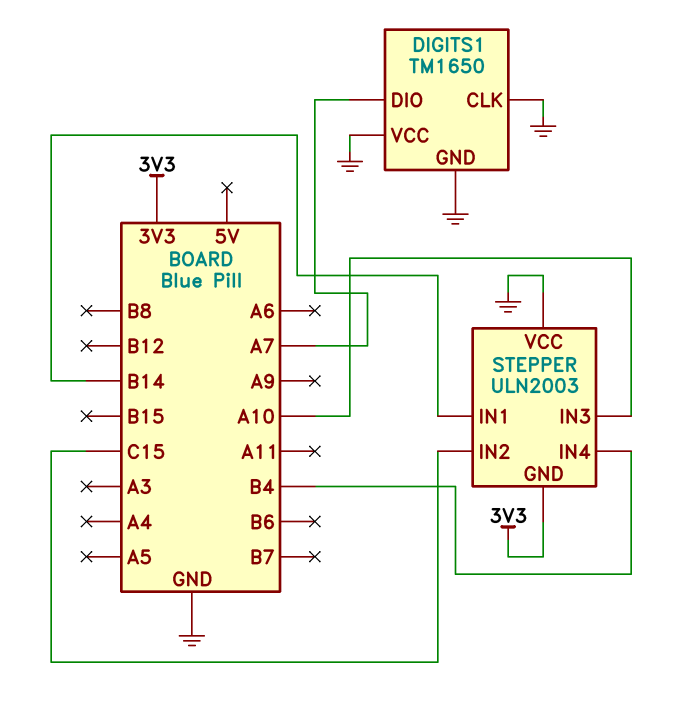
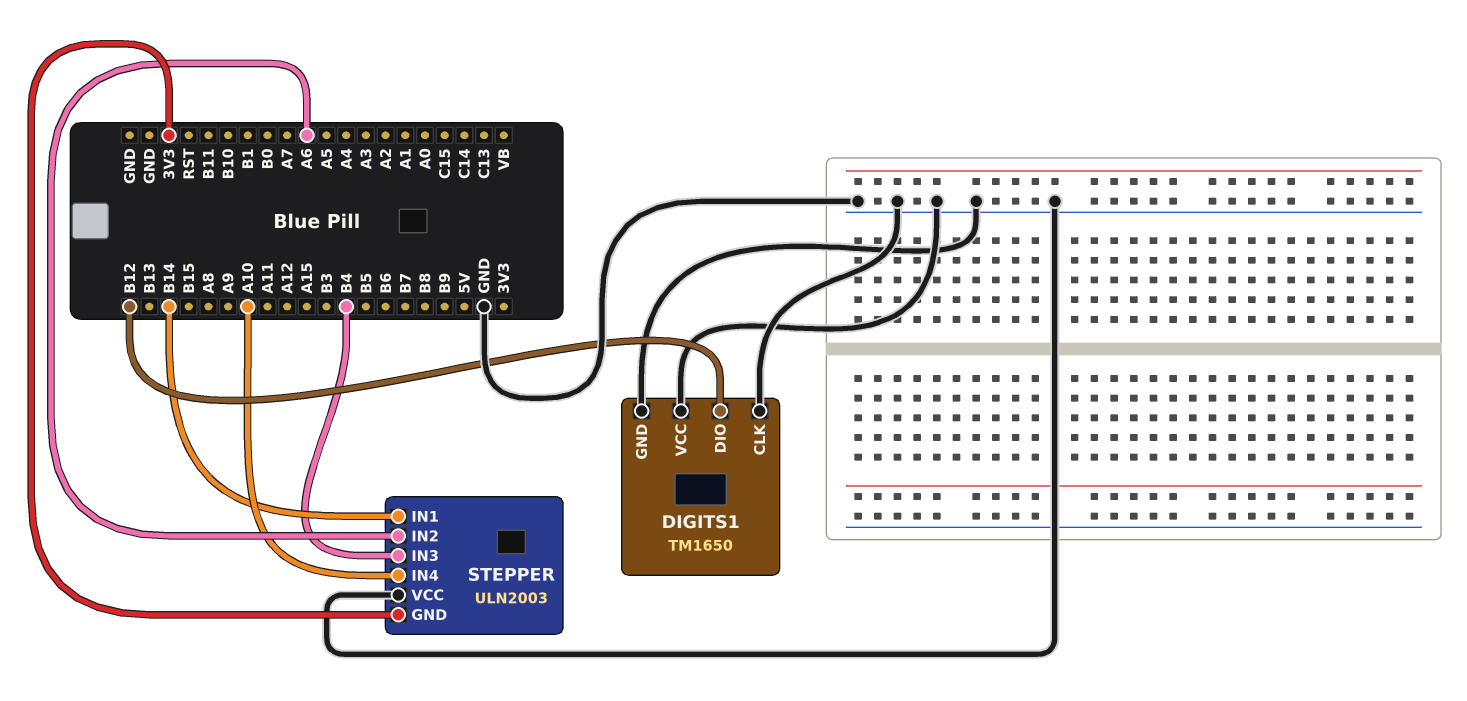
DIGITS1 pin DIO: A7 -> B12
STEPPER pin IN2: C15 -> A6
STEPPER pin IN3: A10 -> B4
STEPPER pin IN4: B4 -> A10

